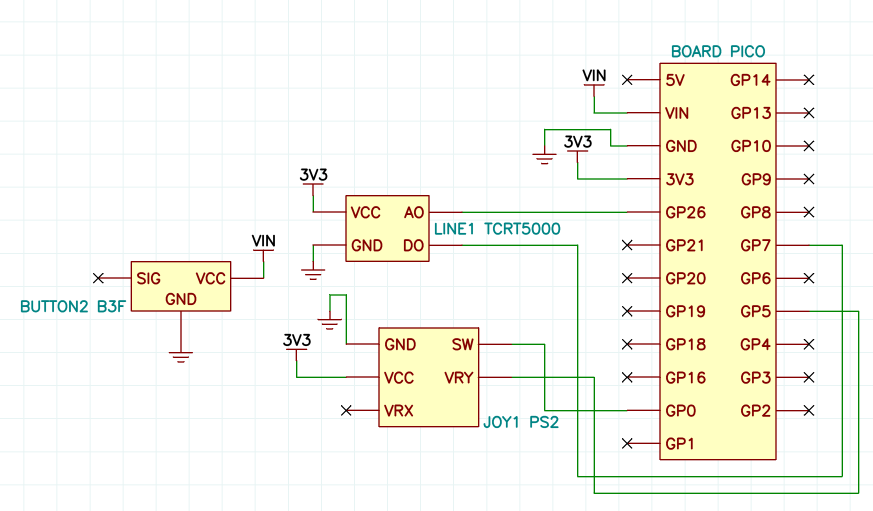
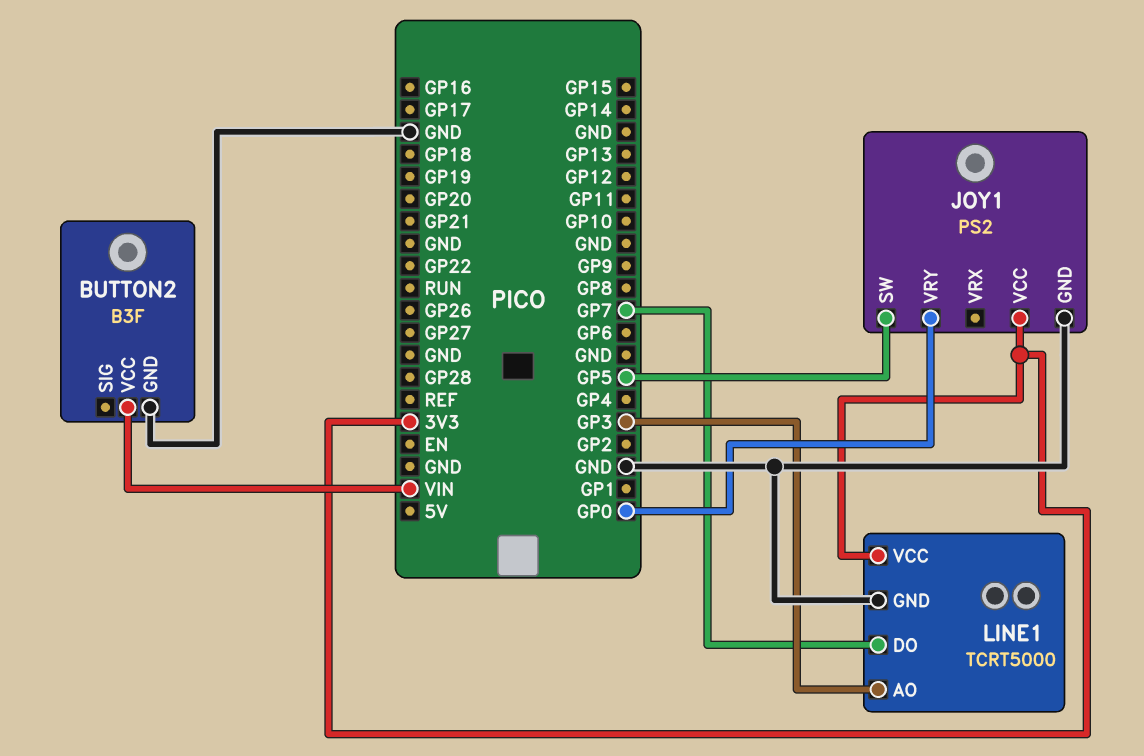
JOY1 pin SW: GP0 -> GP5
JOY1 pin VRY: GP5 -> GP0
LINE1 pin AO: GP26 -> GP3

